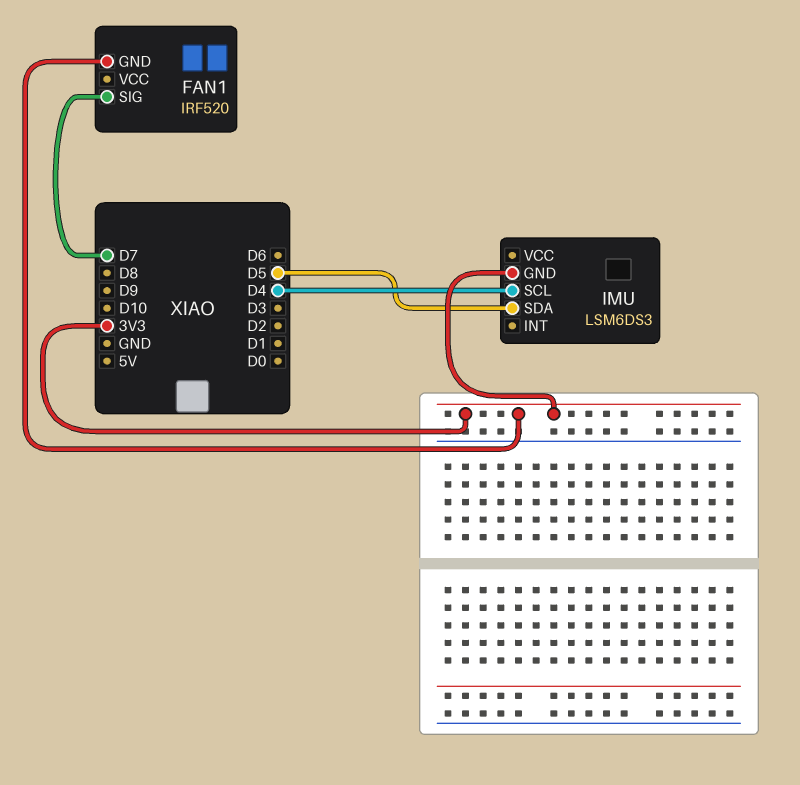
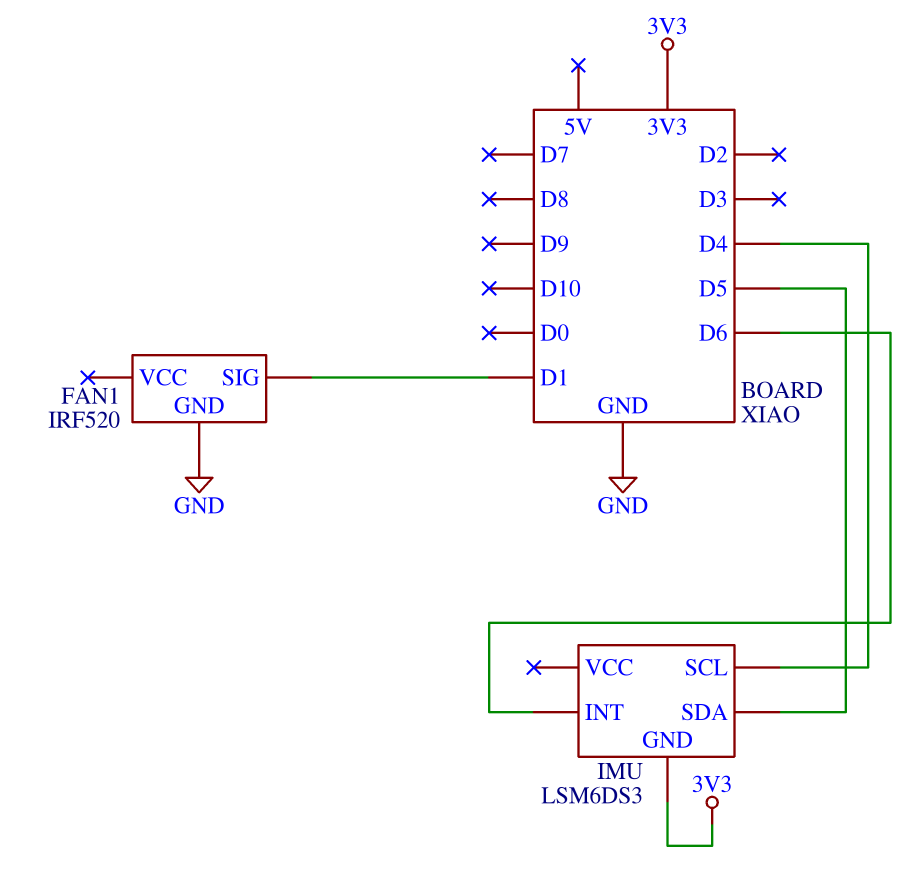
FAN1 pin GND: 3V3 -> GND
FAN1 pin SIG: D7 -> D1
IMU pin INT: none -> D6

